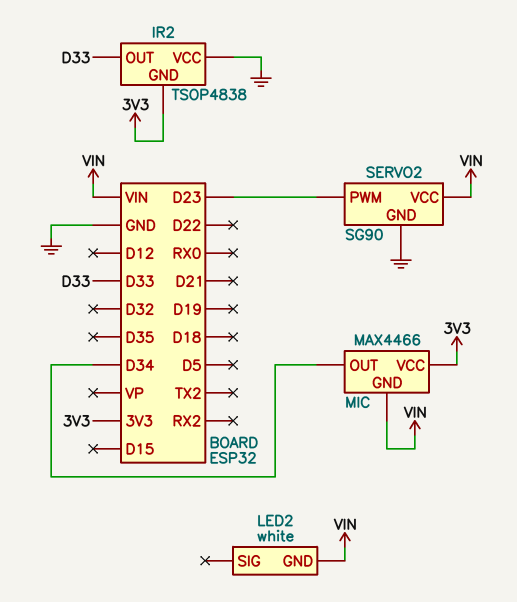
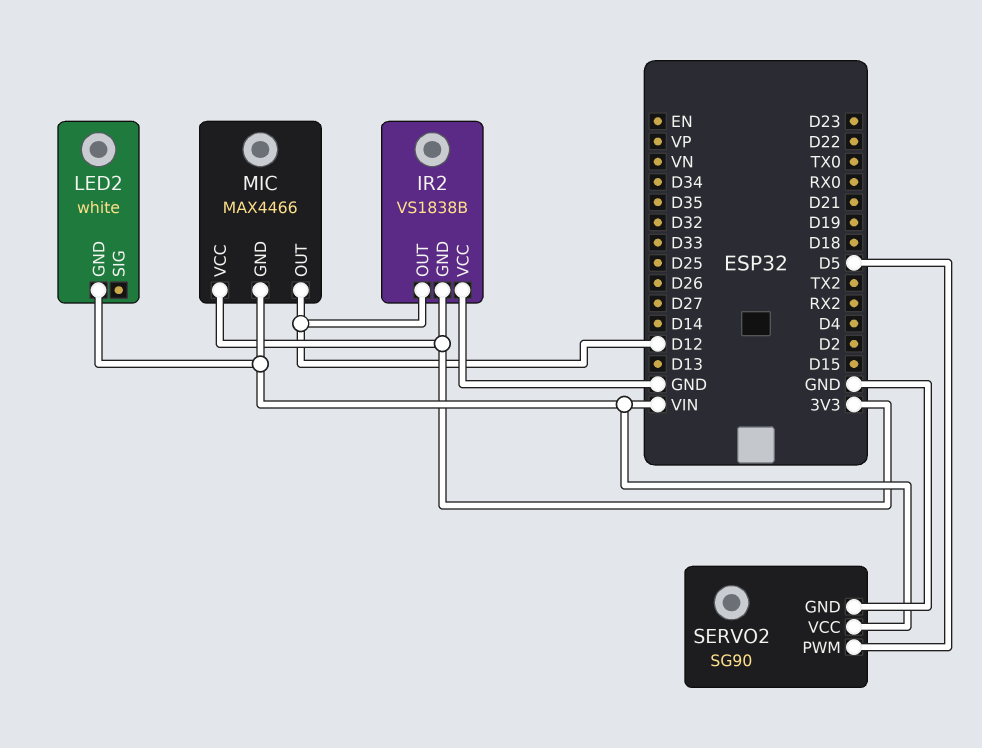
IR2: TSOP4838 -> VS1838B
IR2 pin OUT: D33 -> D12
MIC pin OUT: D34 -> D12
SERVO2 pin PWM: D23 -> D5

